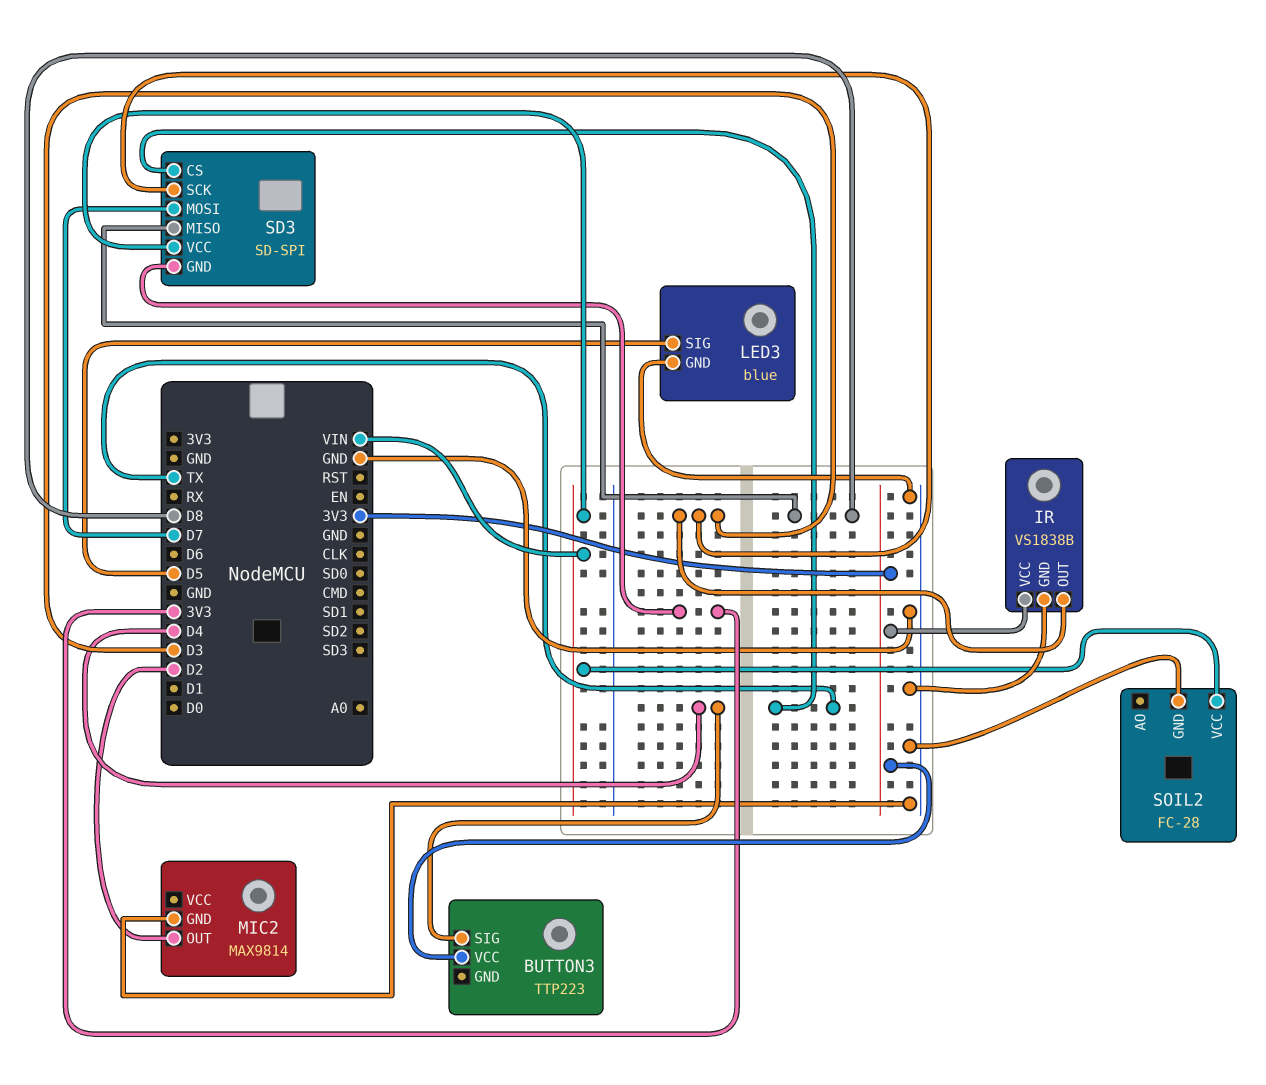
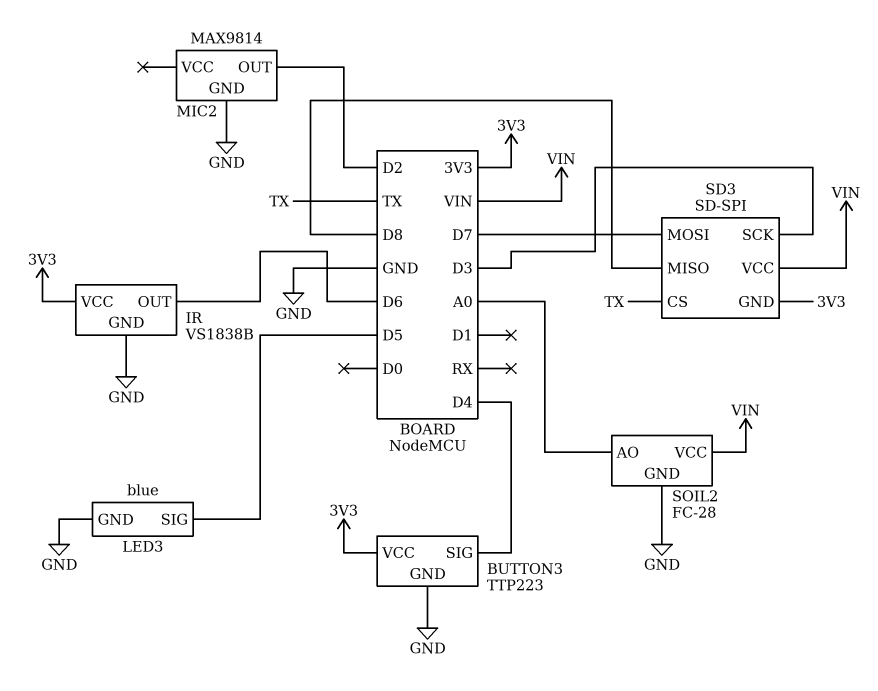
BUTTON3 pin GND: none -> GND
IR pin OUT: D3 -> D6
SOIL2 pin AO: none -> A0

